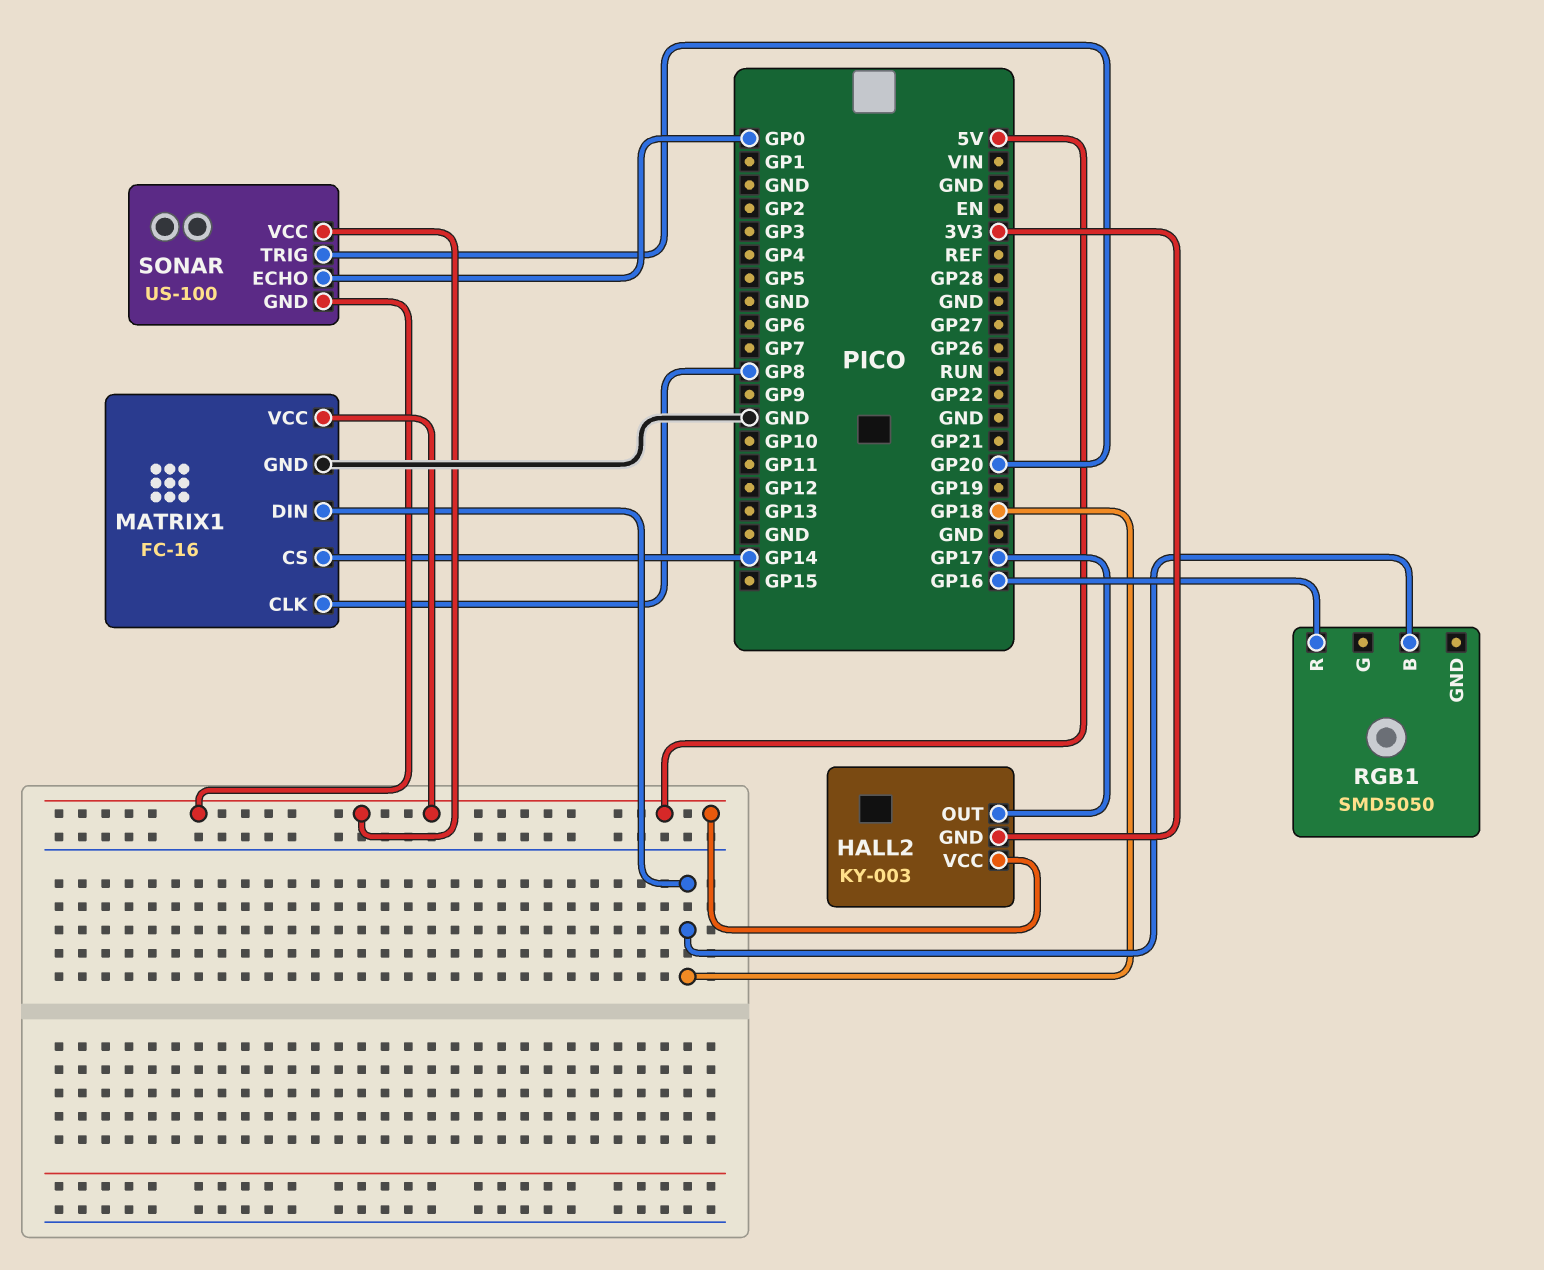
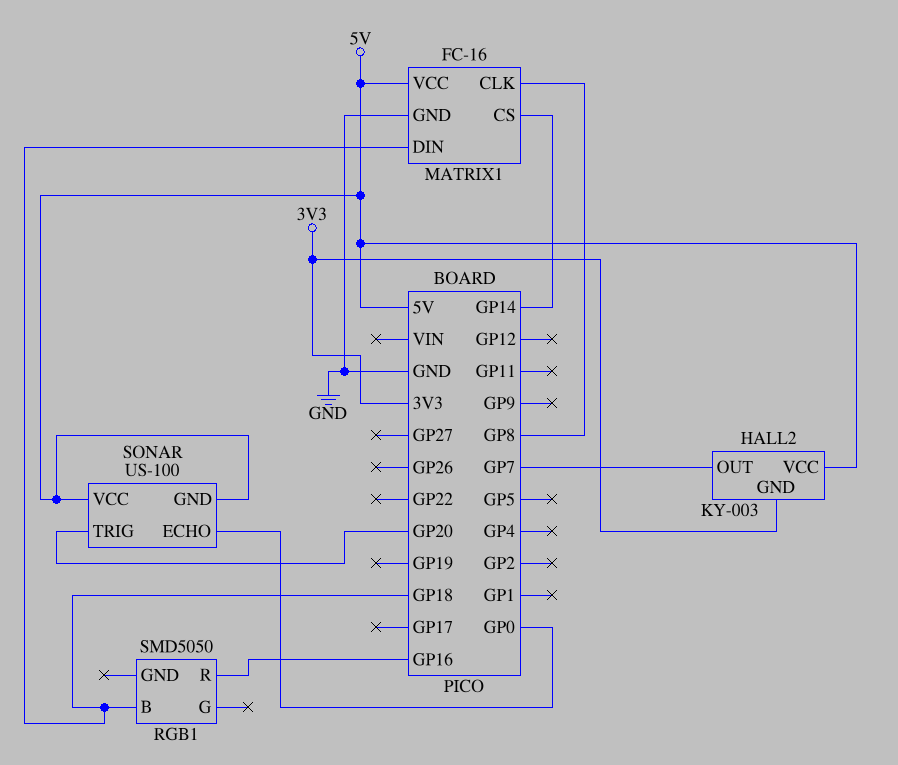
HALL2 pin OUT: GP17 -> GP7

